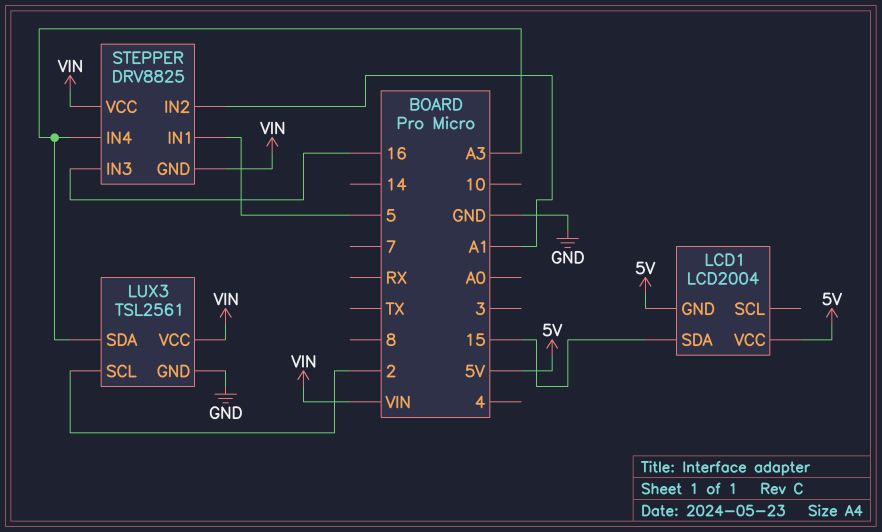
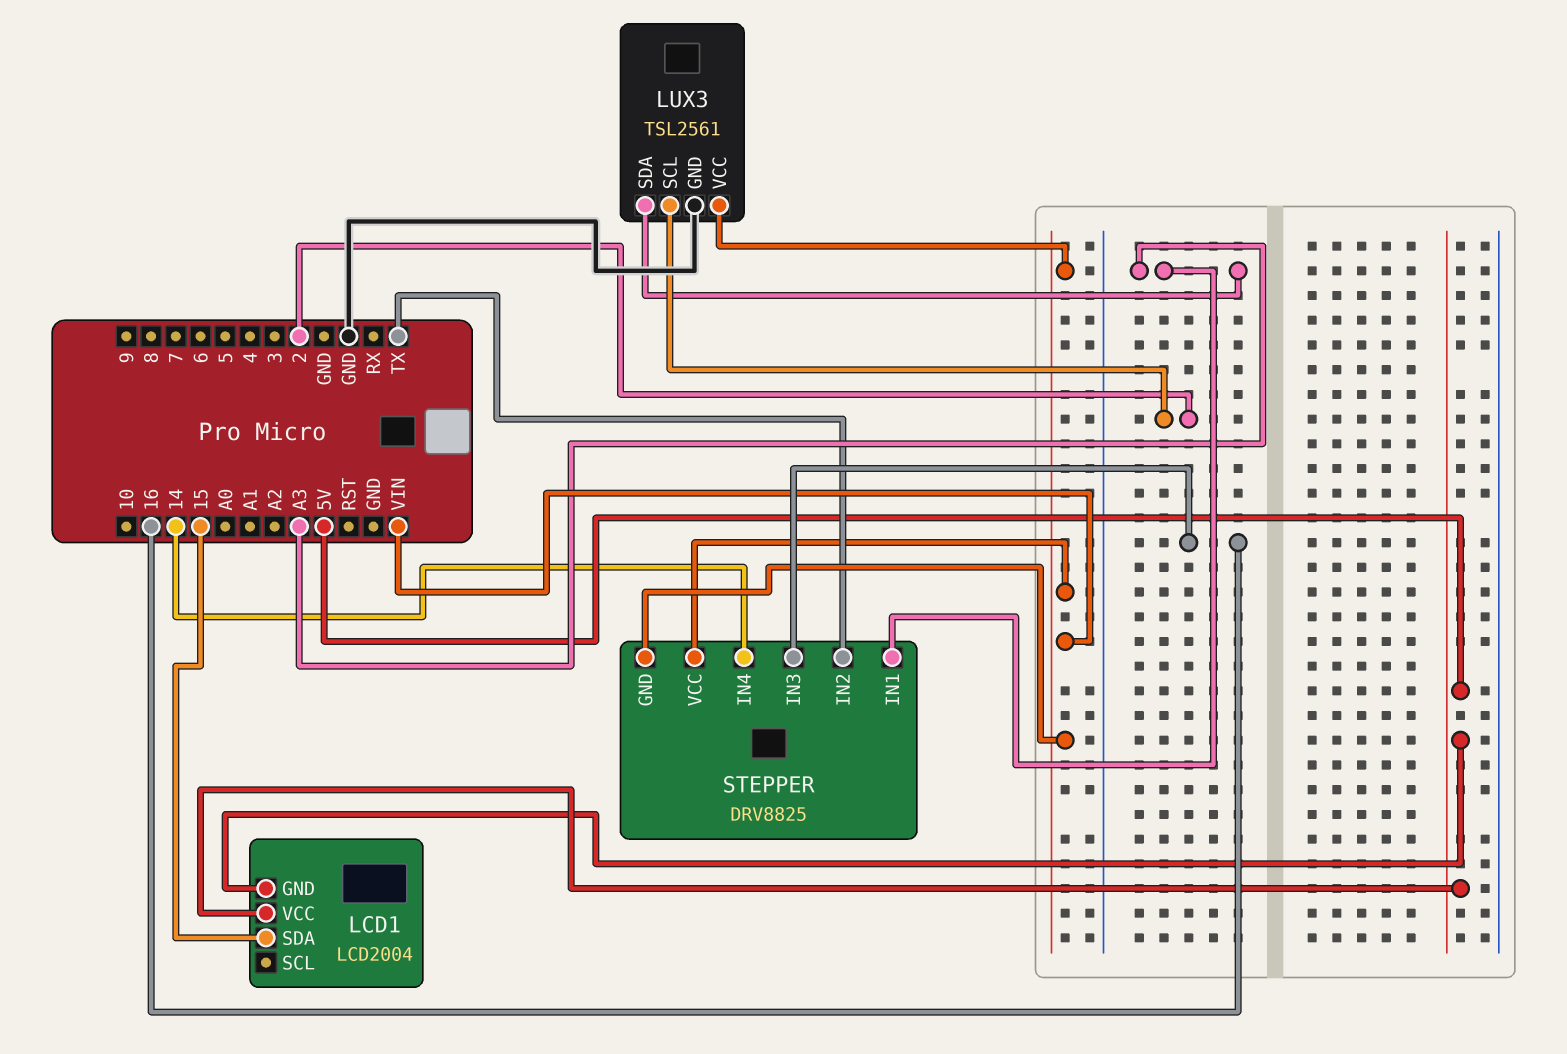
STEPPER pin IN1: 5 -> A3
STEPPER pin IN2: A1 -> TX
STEPPER pin IN4: A3 -> 14

